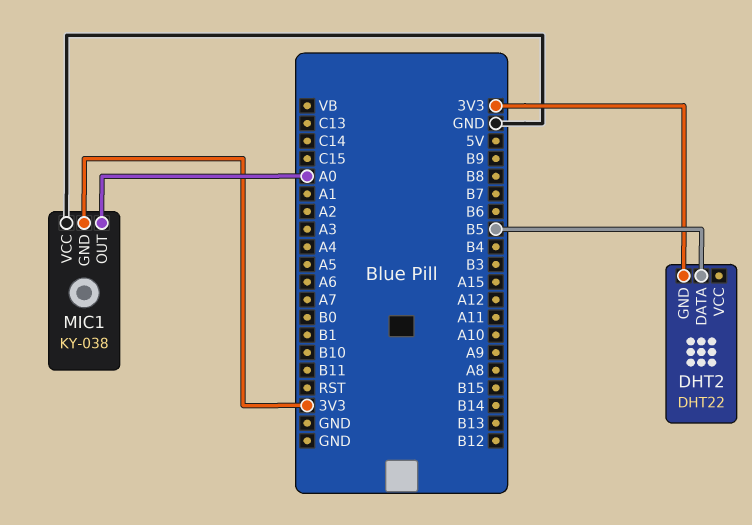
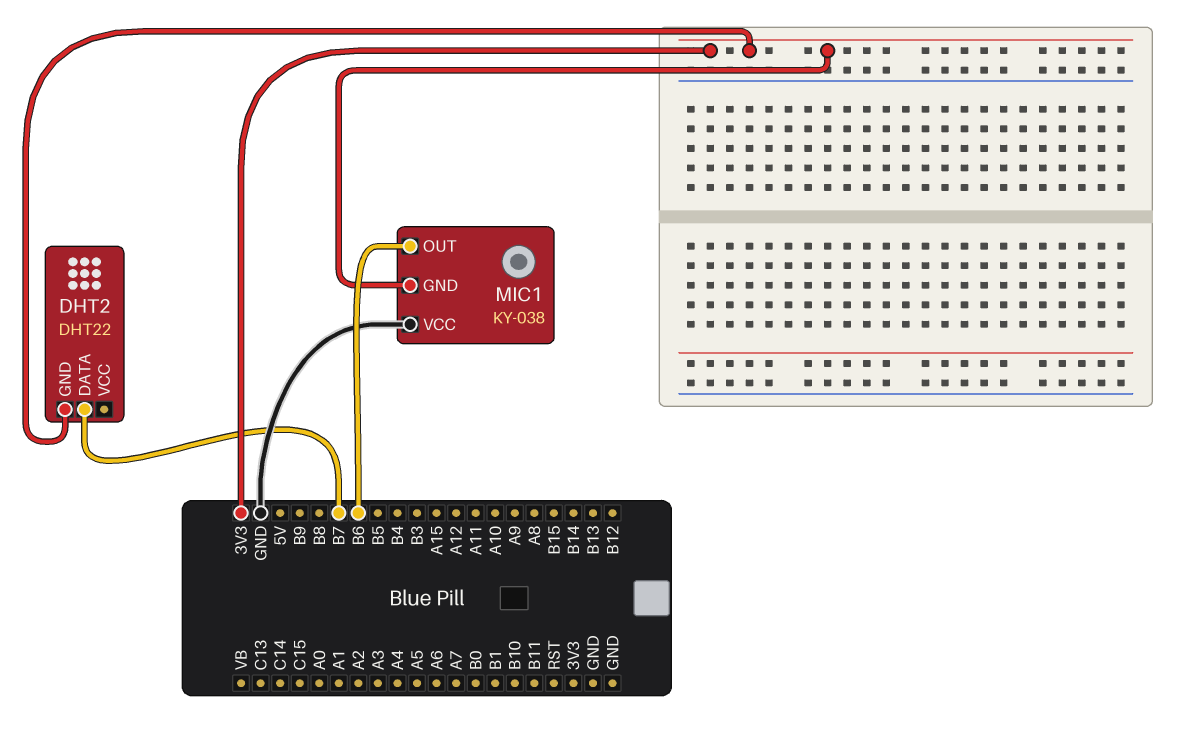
DHT2 pin DATA: B5 -> B7
MIC1 pin OUT: A0 -> B6

